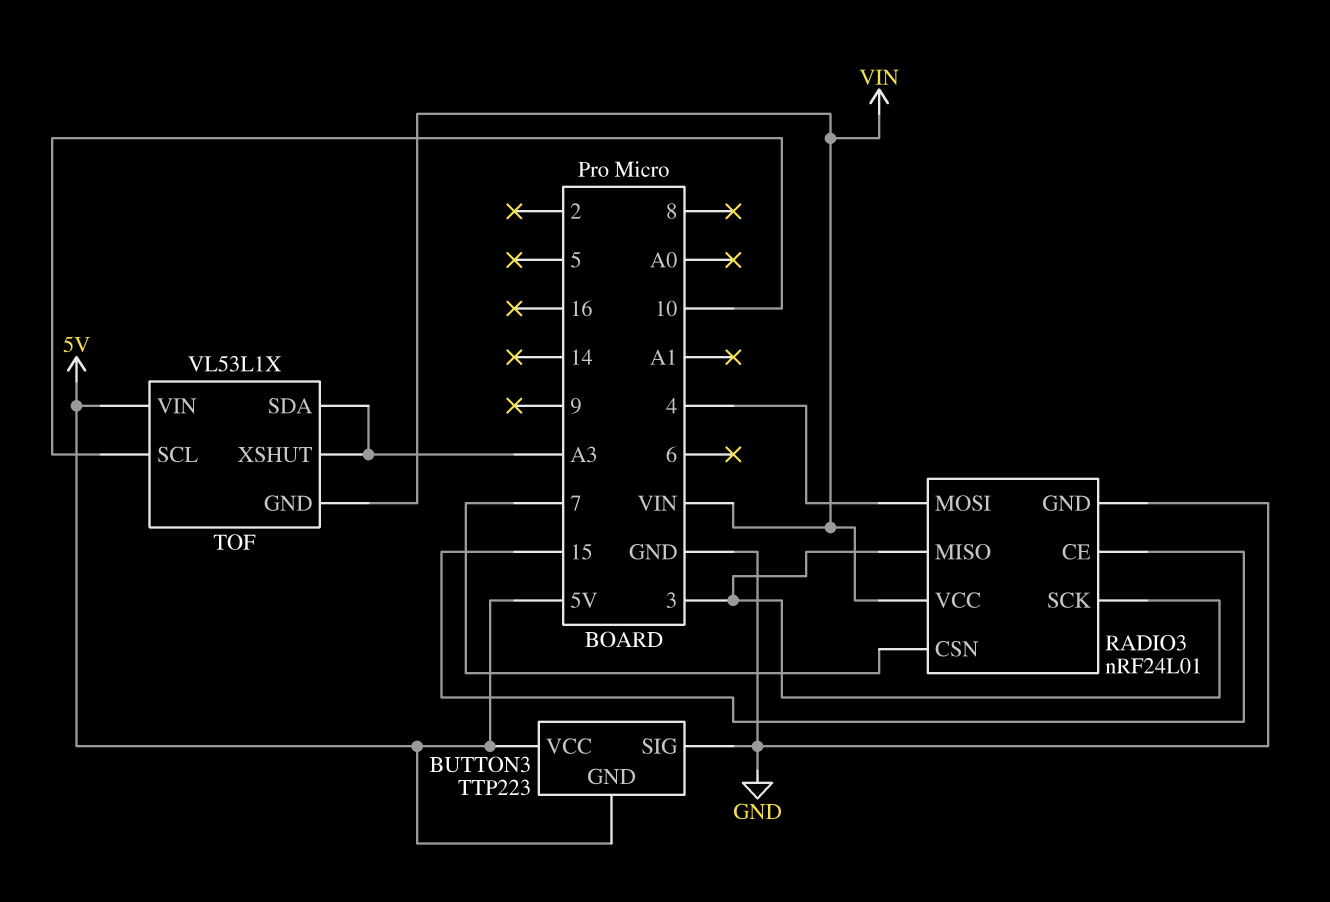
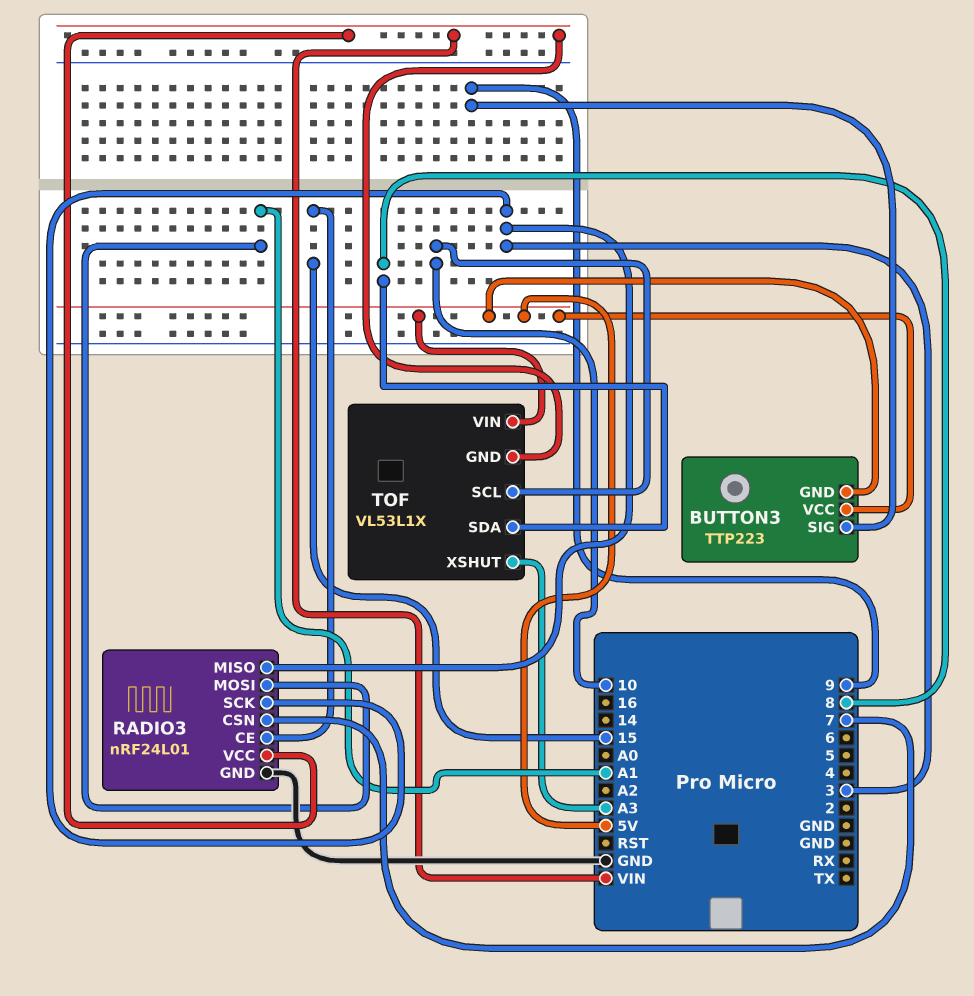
BUTTON3 pin SIG: GND -> 9
RADIO3 pin MOSI: 4 -> A1
TOF pin SDA: A3 -> 8

